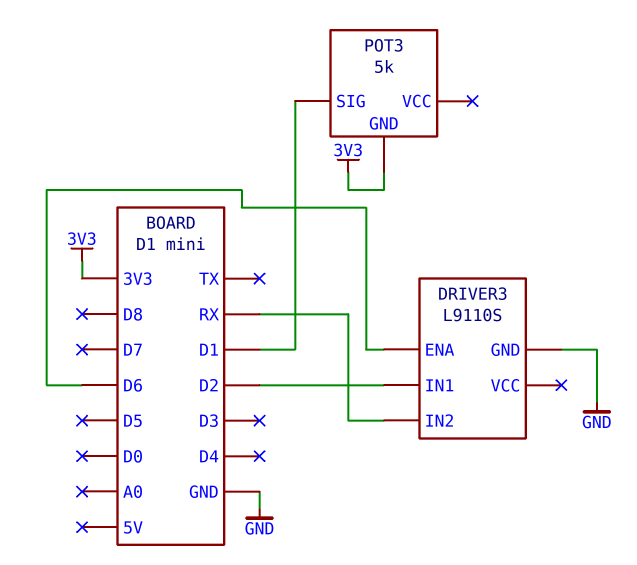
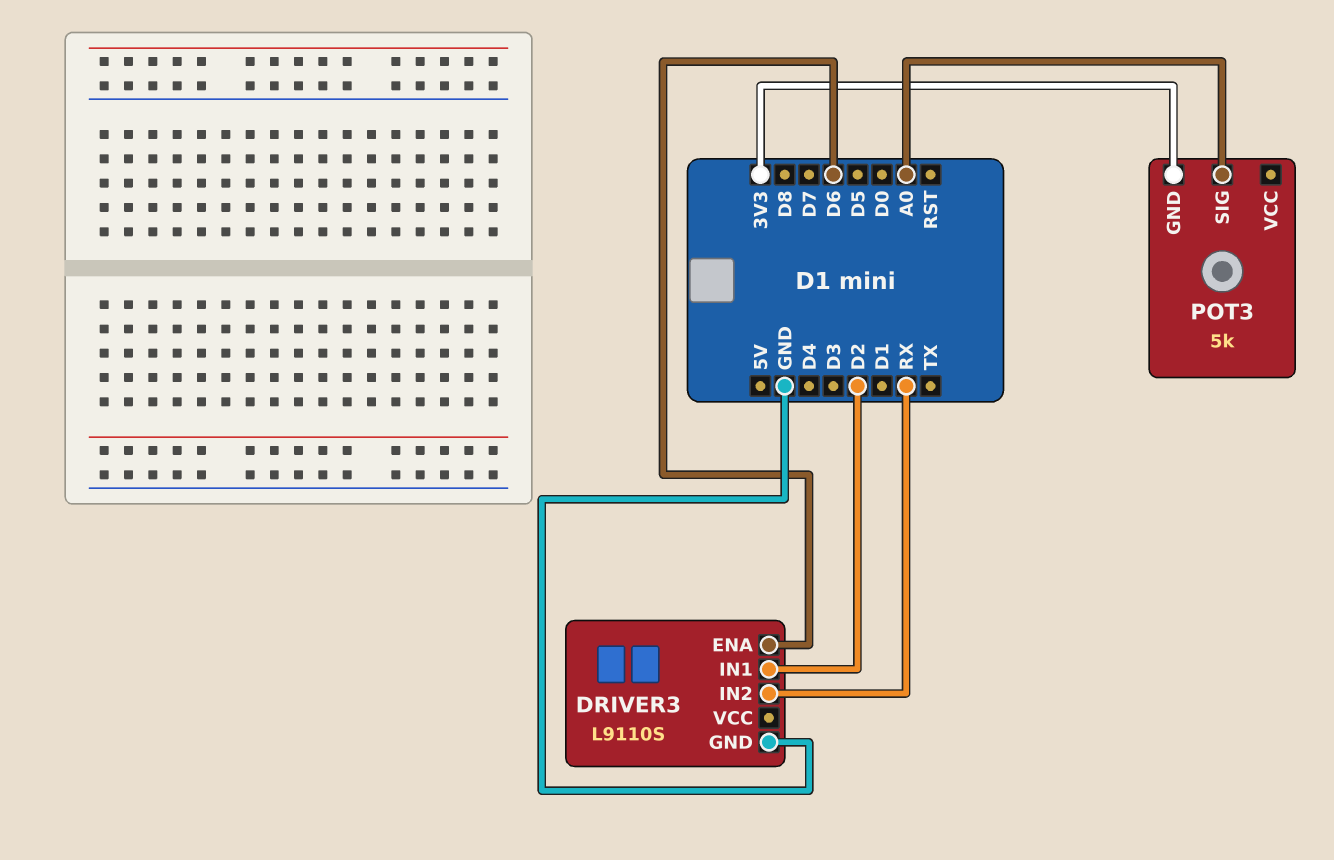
POT3 pin SIG: D1 -> A0

